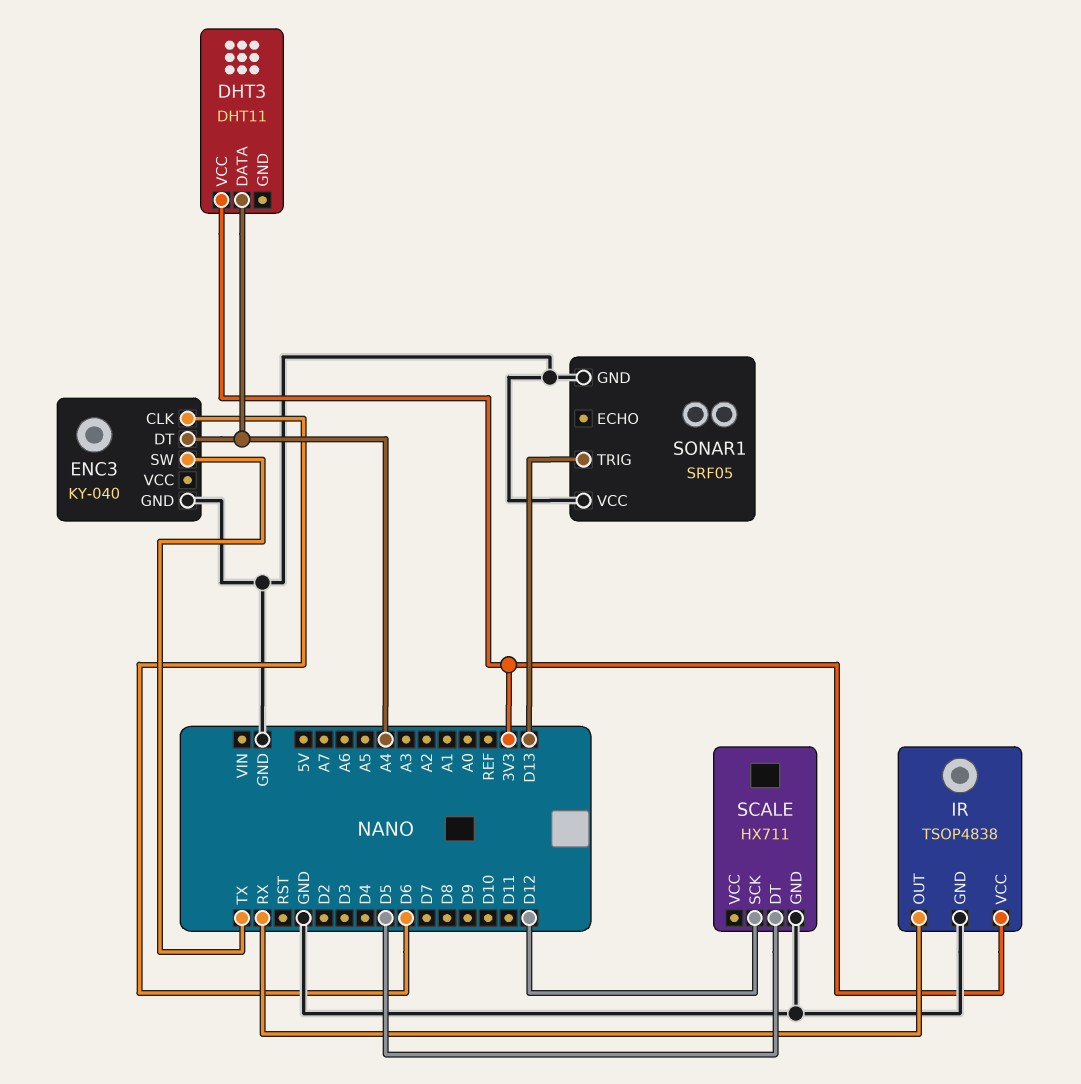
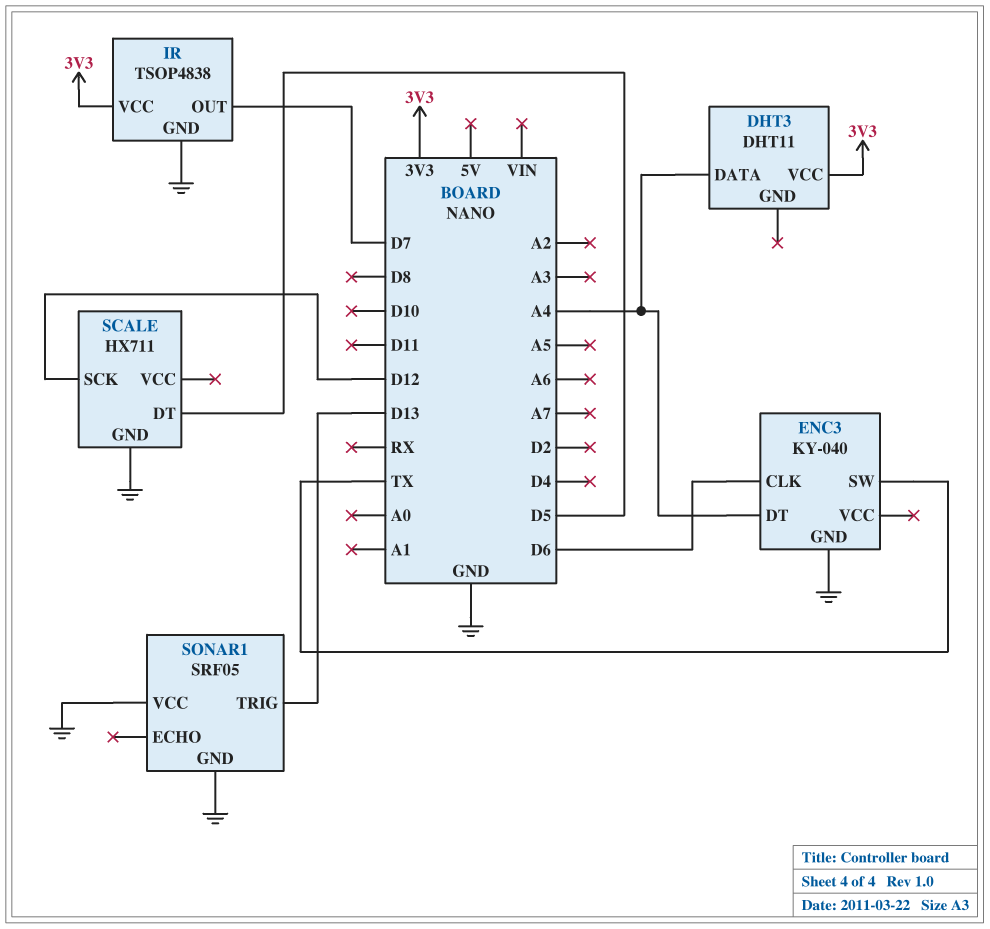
IR pin OUT: RX -> D7

